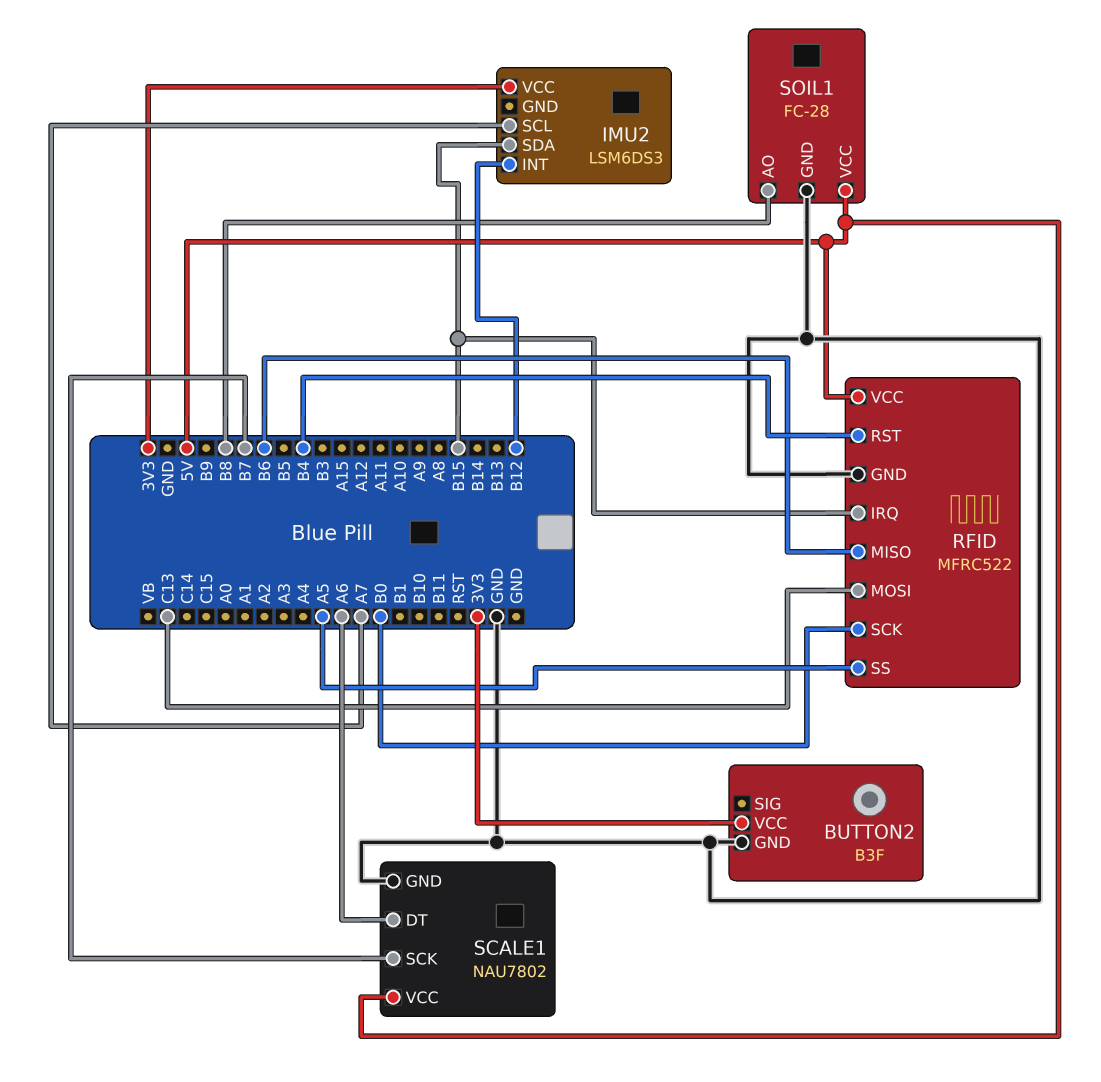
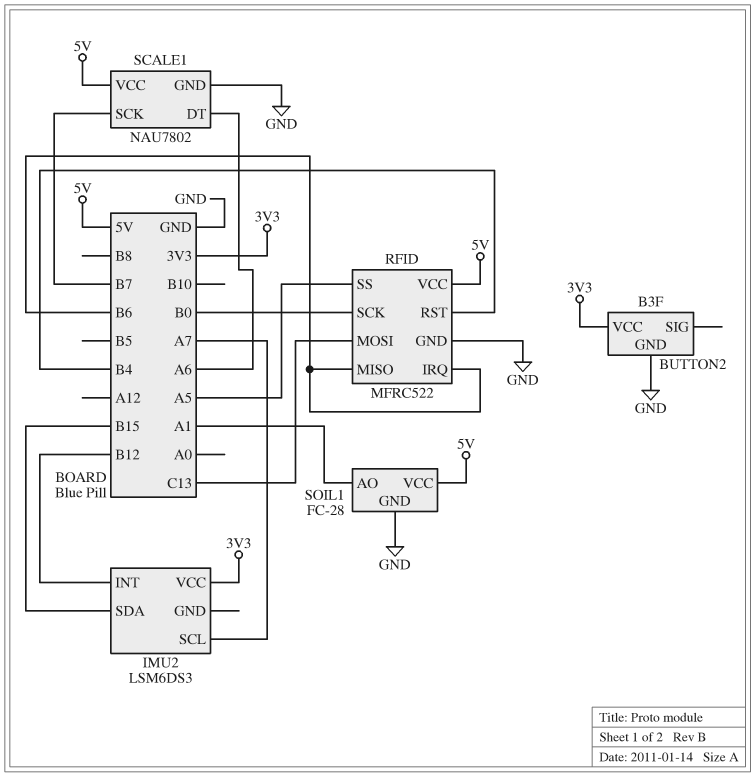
RFID pin IRQ: B15 -> B6
SOIL1 pin AO: B8 -> A1

